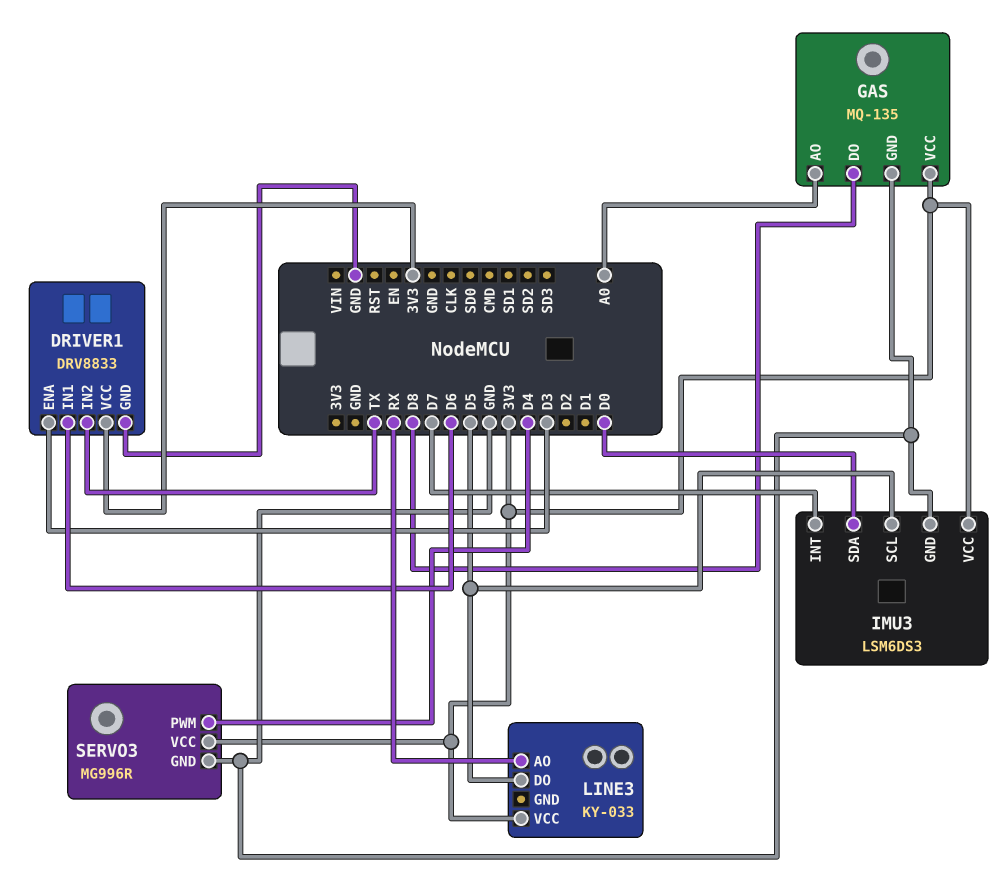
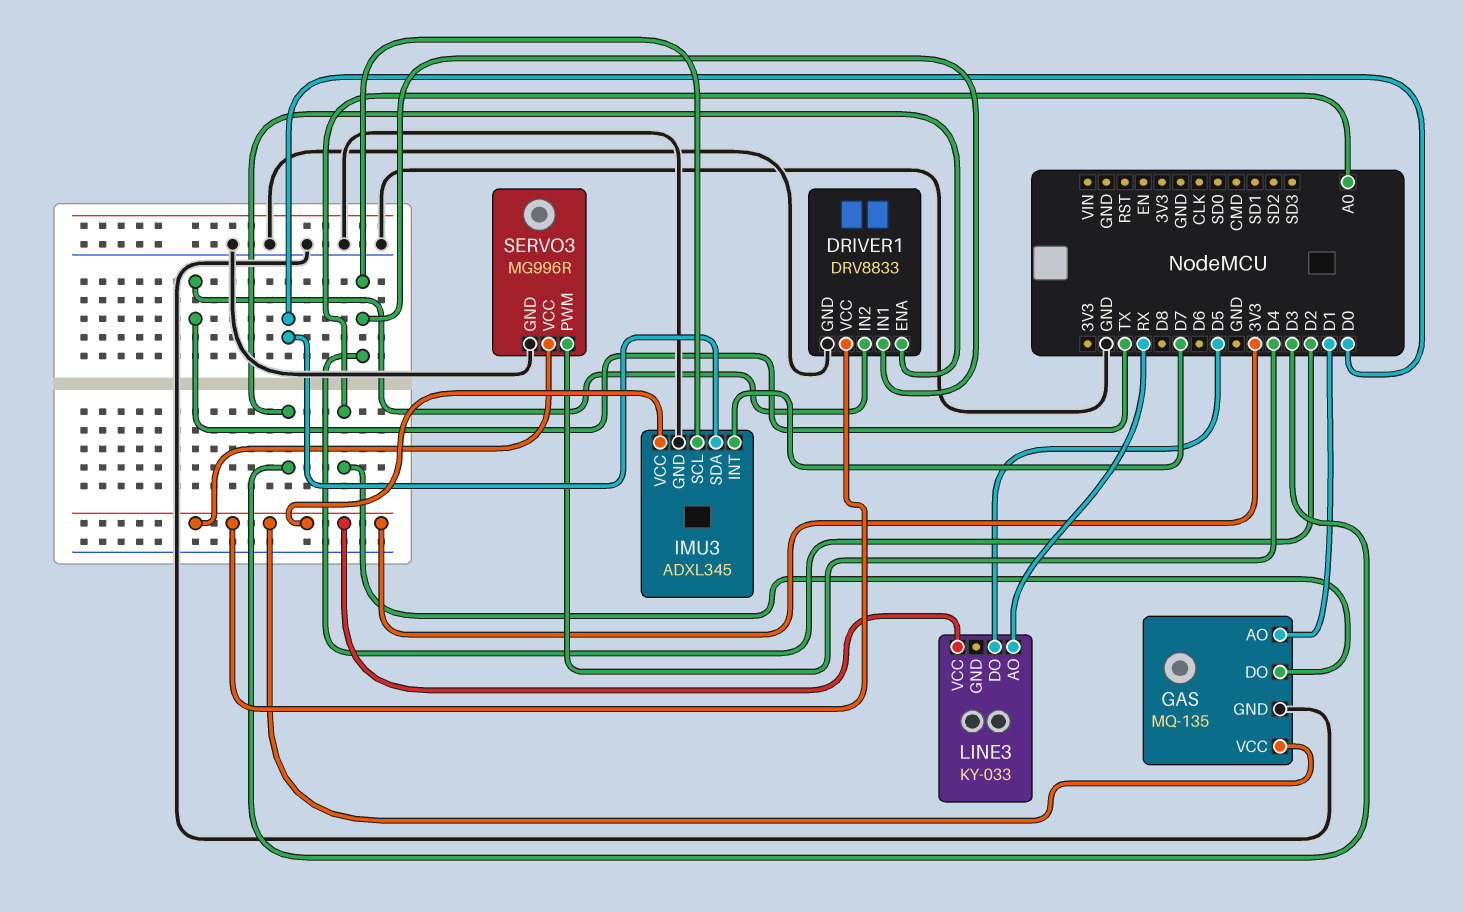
DRIVER1 pin IN1: D6 -> D2
GAS pin AO: A0 -> D1
GAS pin DO: D8 -> A0
IMU3: LSM6DS3 -> ADXL345
IMU3 pin SCL: D5 -> D2

